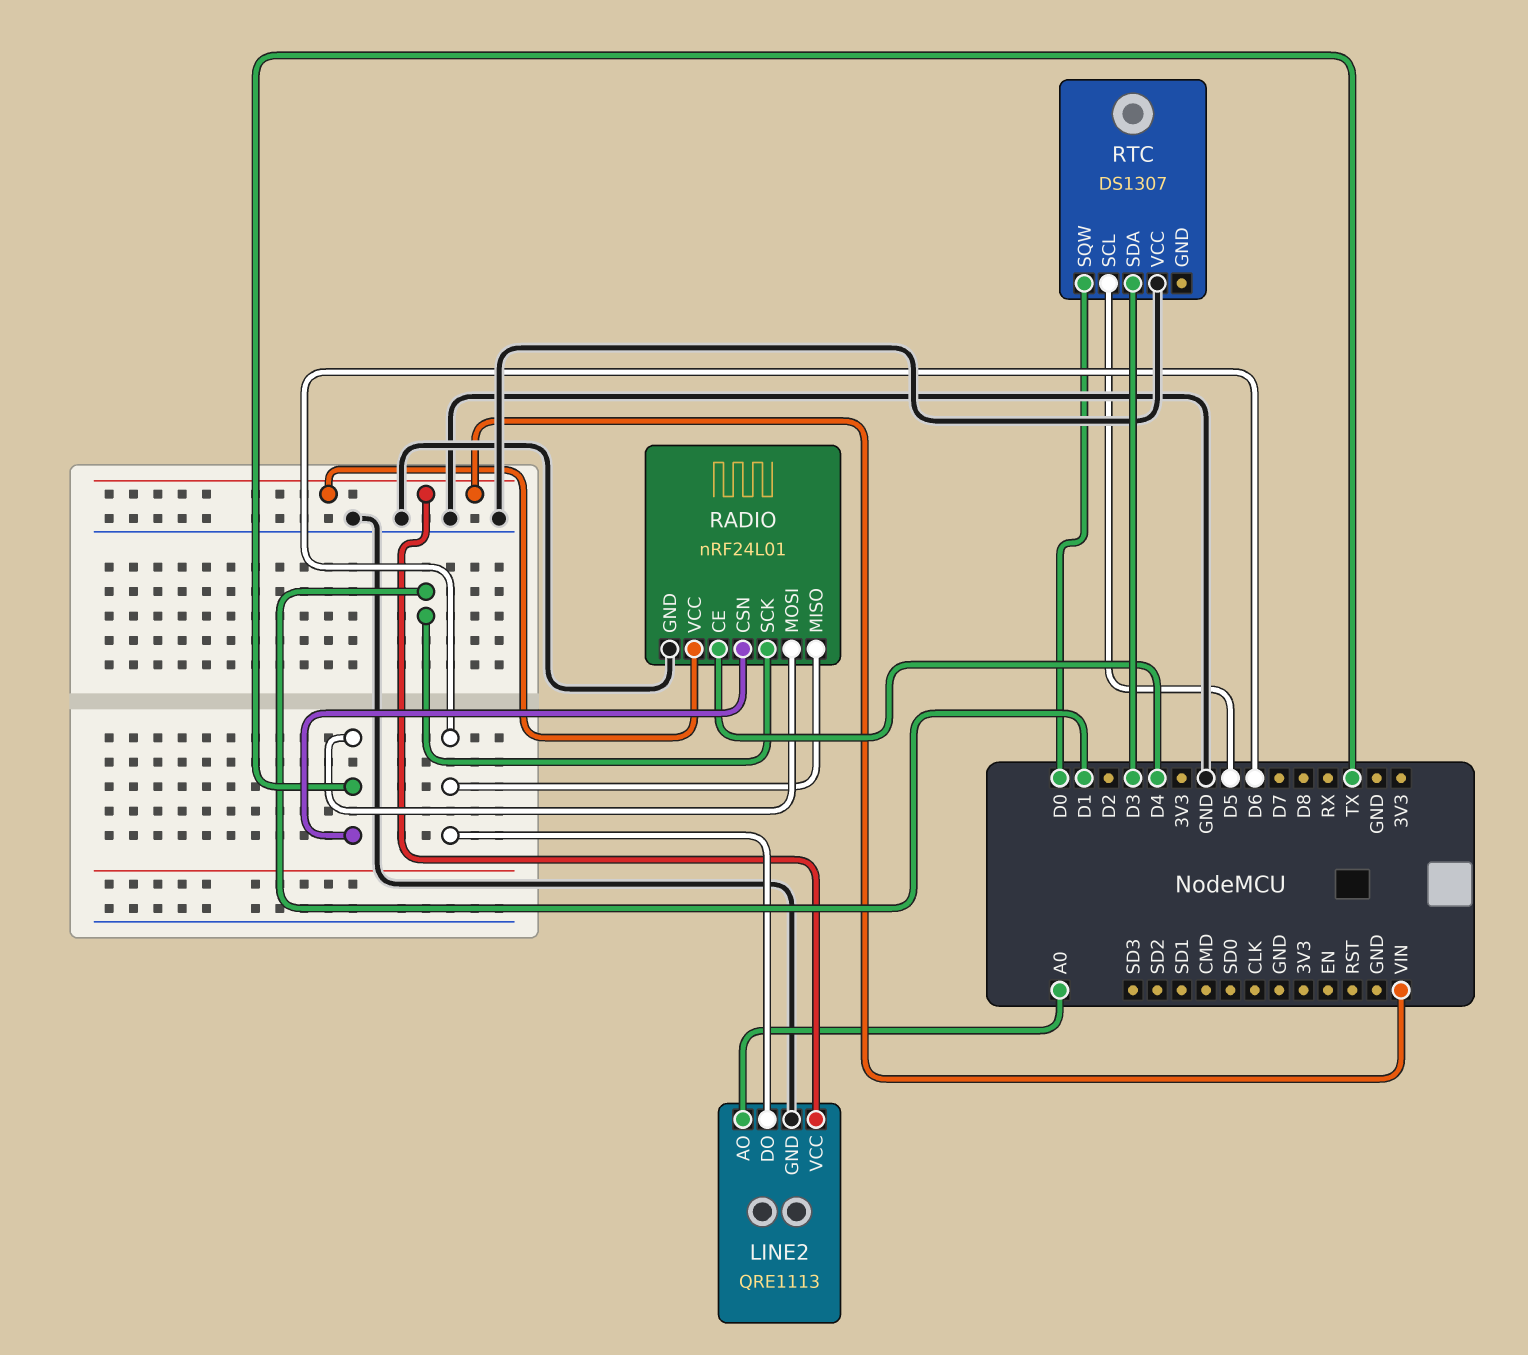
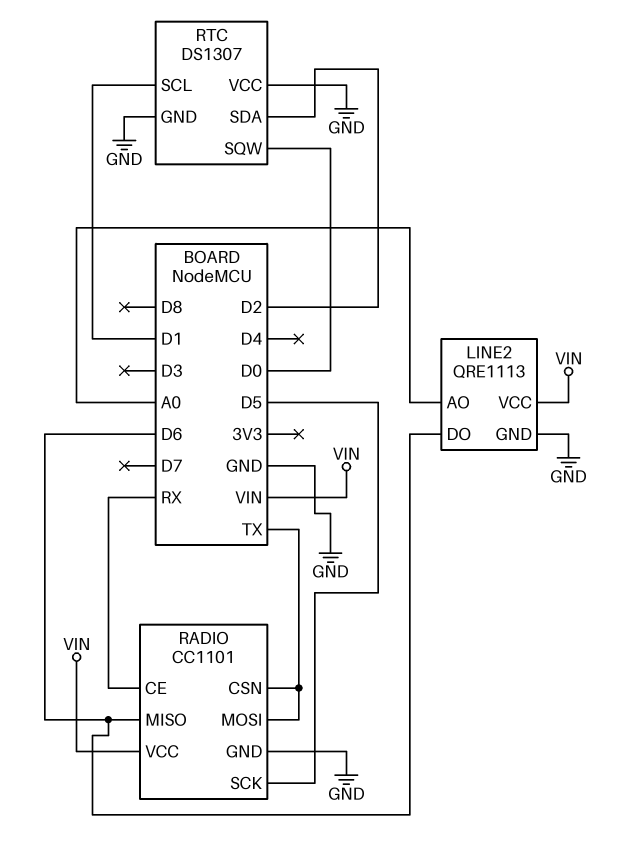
RADIO: nRF24L01 -> CC1101
RADIO pin CE: D4 -> RX
RADIO pin SCK: D1 -> D5
RTC pin GND: none -> GND
RTC pin SCL: D5 -> D1
RTC pin SDA: D3 -> D2

